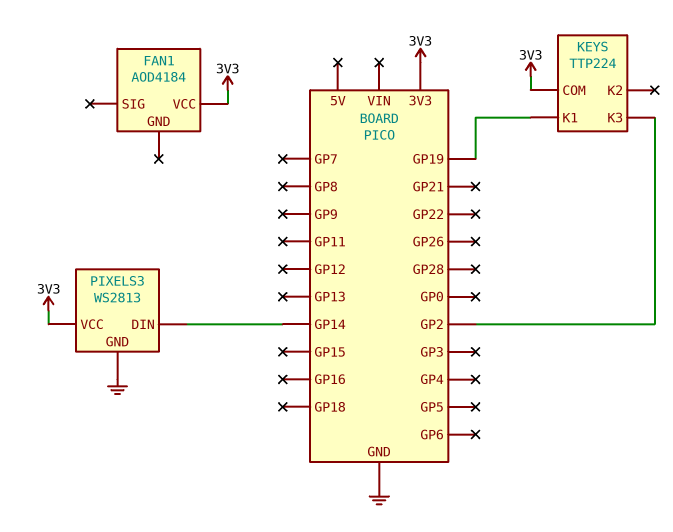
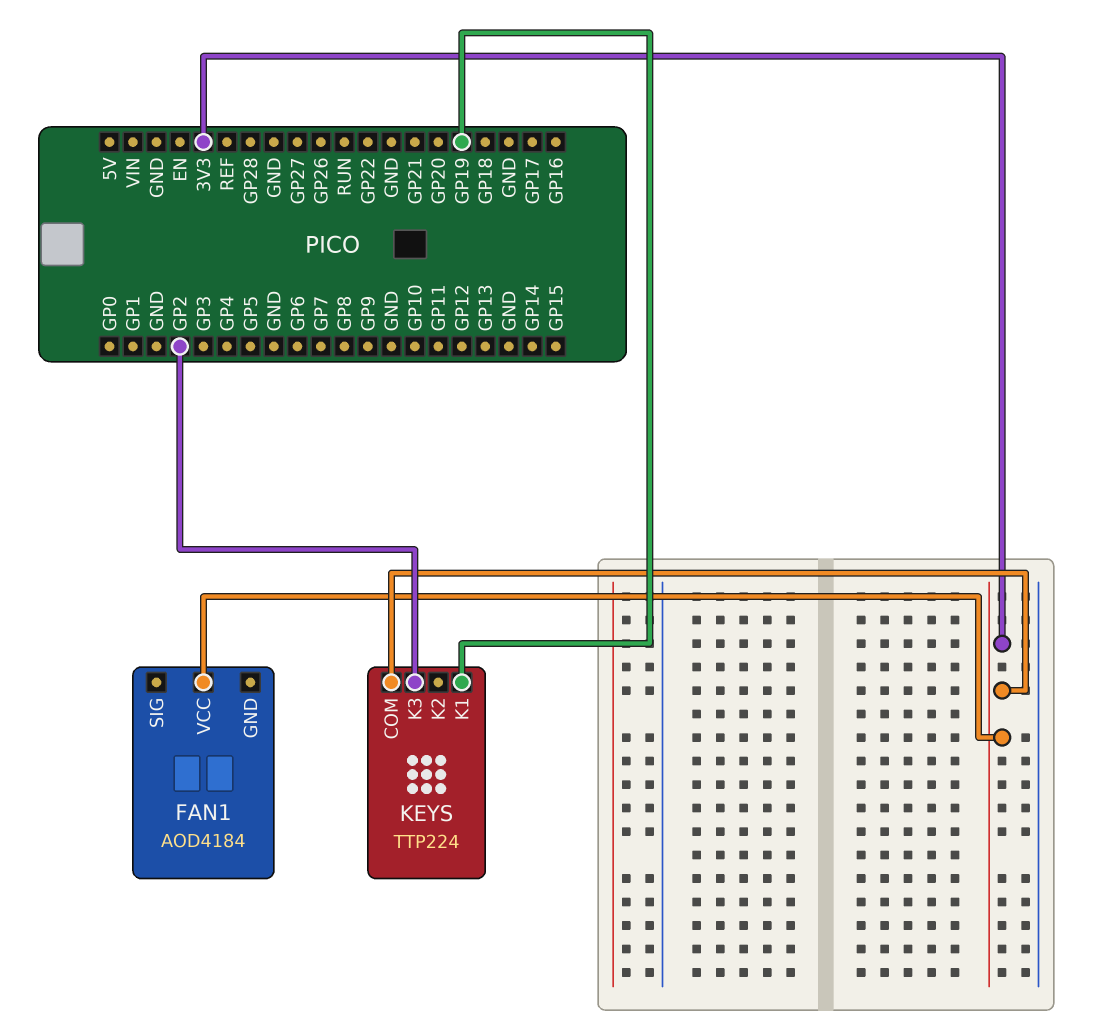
PIXELS3: WS2813 -> none
PIXELS3 pin DIN: GP14 -> none
PIXELS3 pin GND: GND -> none
PIXELS3 pin VCC: 3V3 -> none

